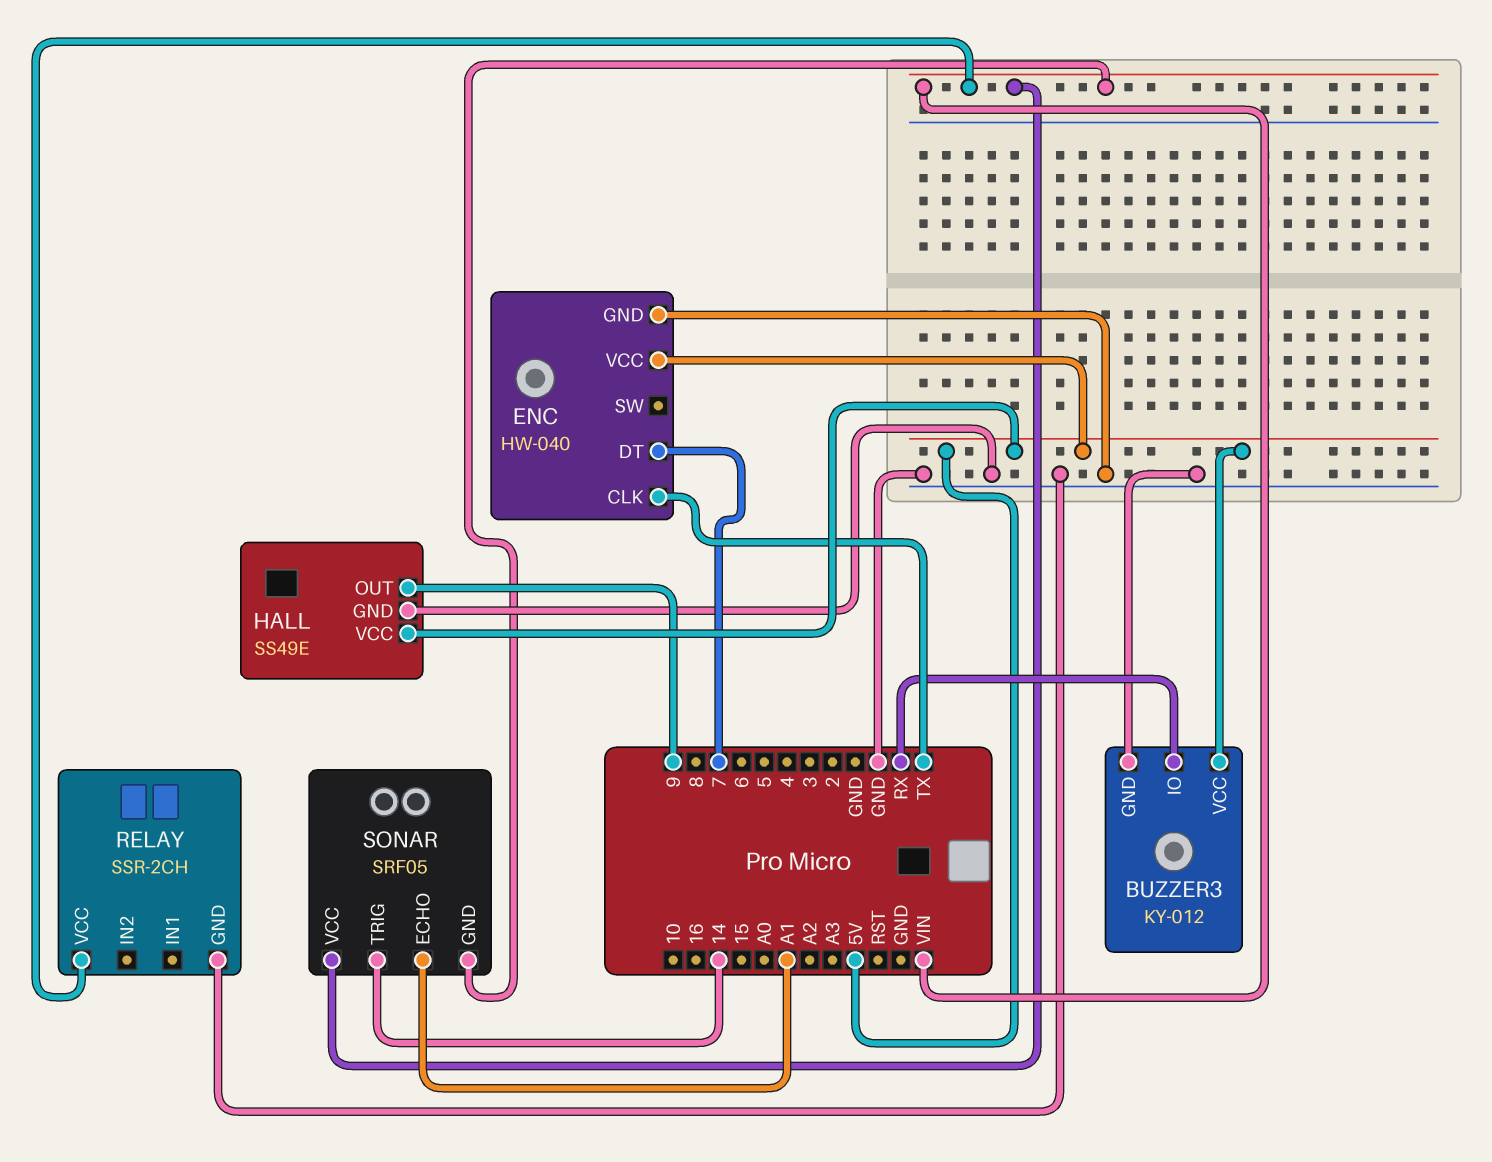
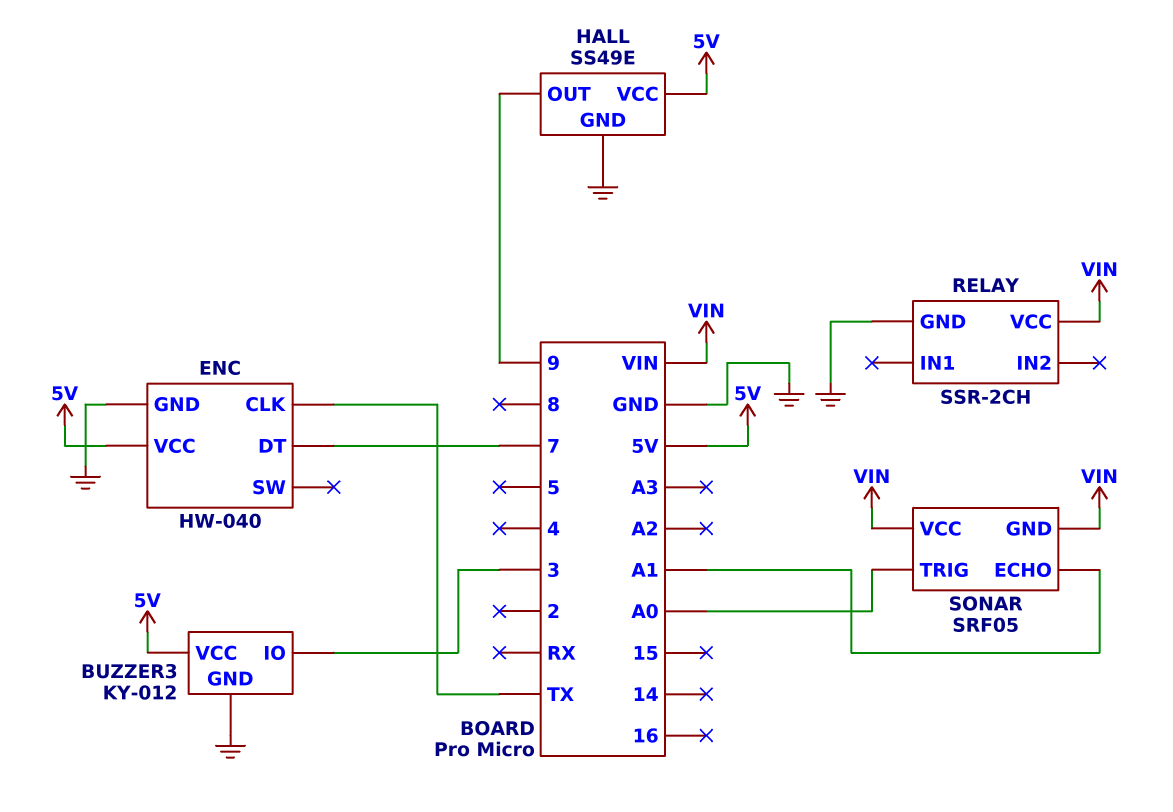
BUZZER3 pin IO: RX -> 3
SONAR pin TRIG: 14 -> A0

